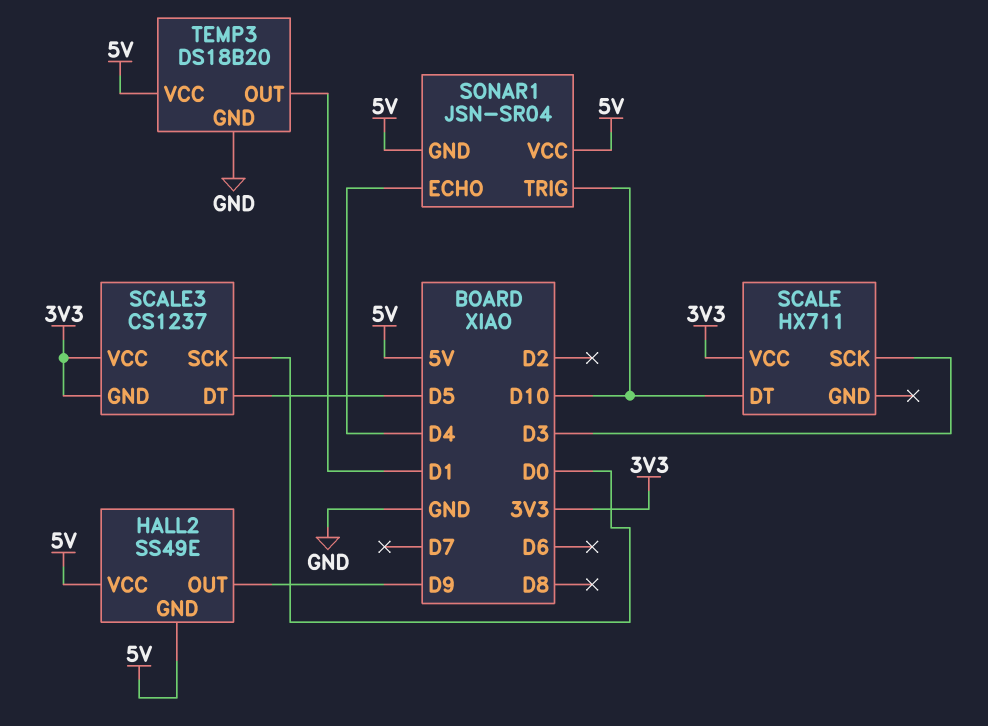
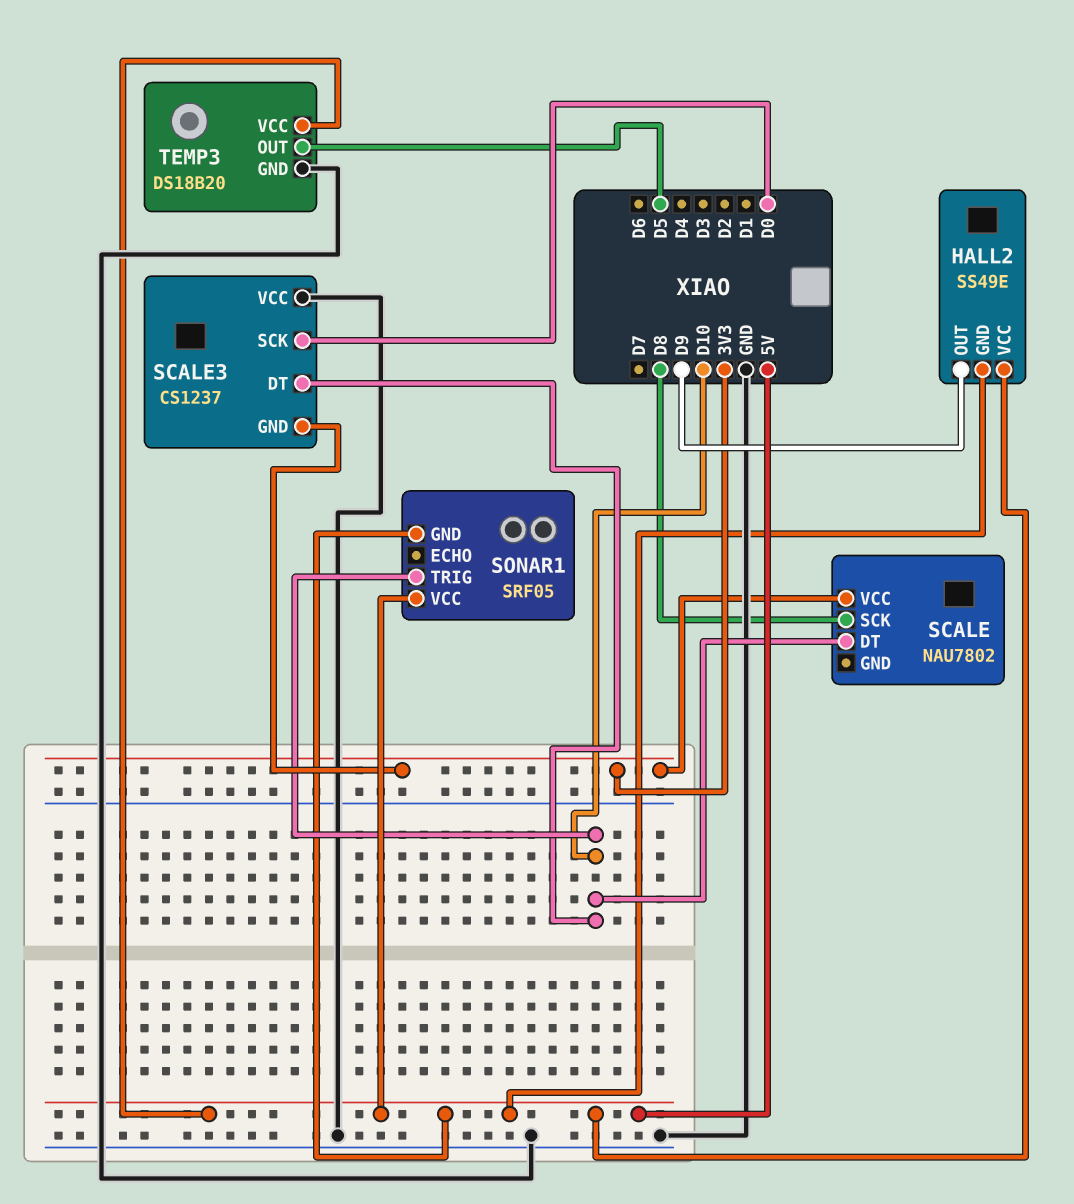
SCALE: HX711 -> NAU7802
SCALE pin SCK: D3 -> D8
SCALE3 pin DT: D5 -> D10
SCALE3 pin VCC: 3V3 -> GND
SONAR1: JSN-SR04 -> SRF05
SONAR1 pin ECHO: D4 -> none
TEMP3 pin OUT: D1 -> D5

